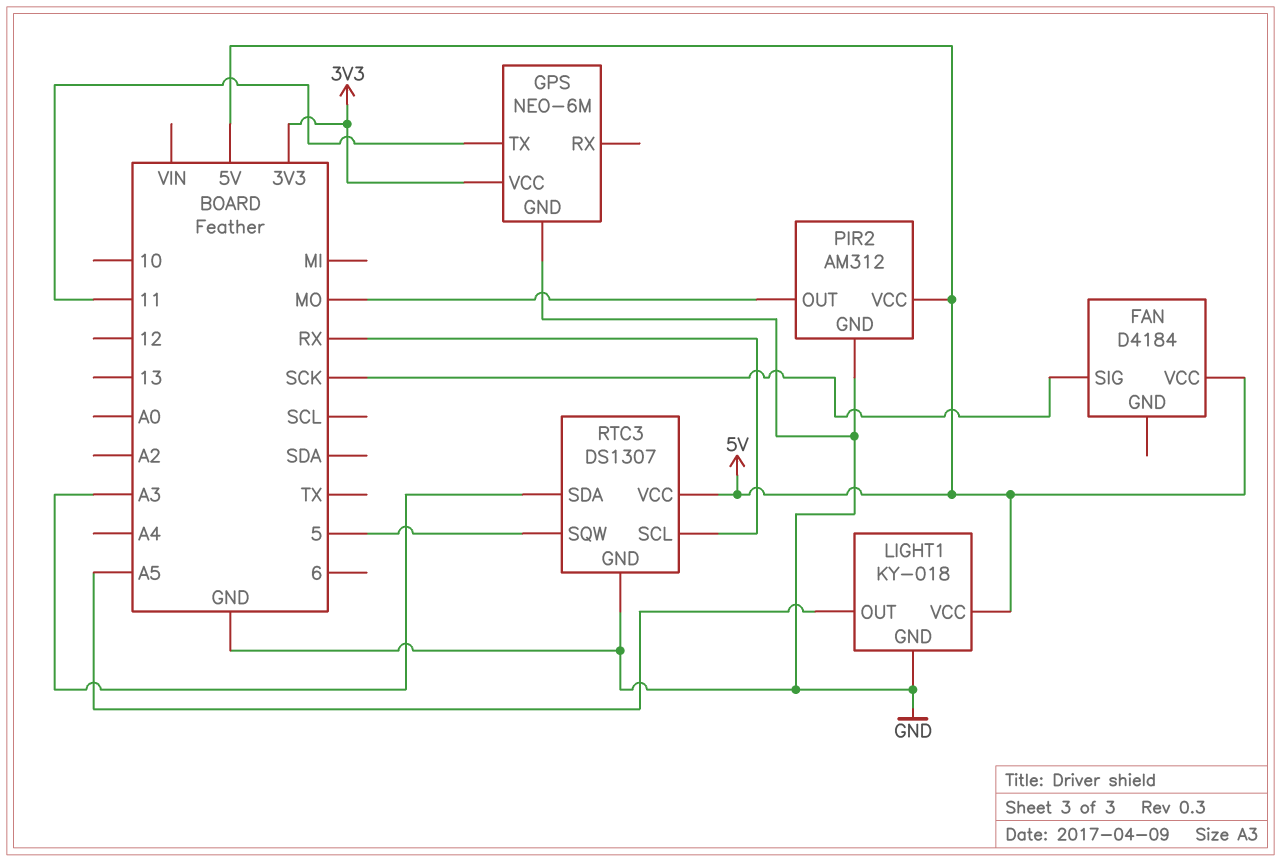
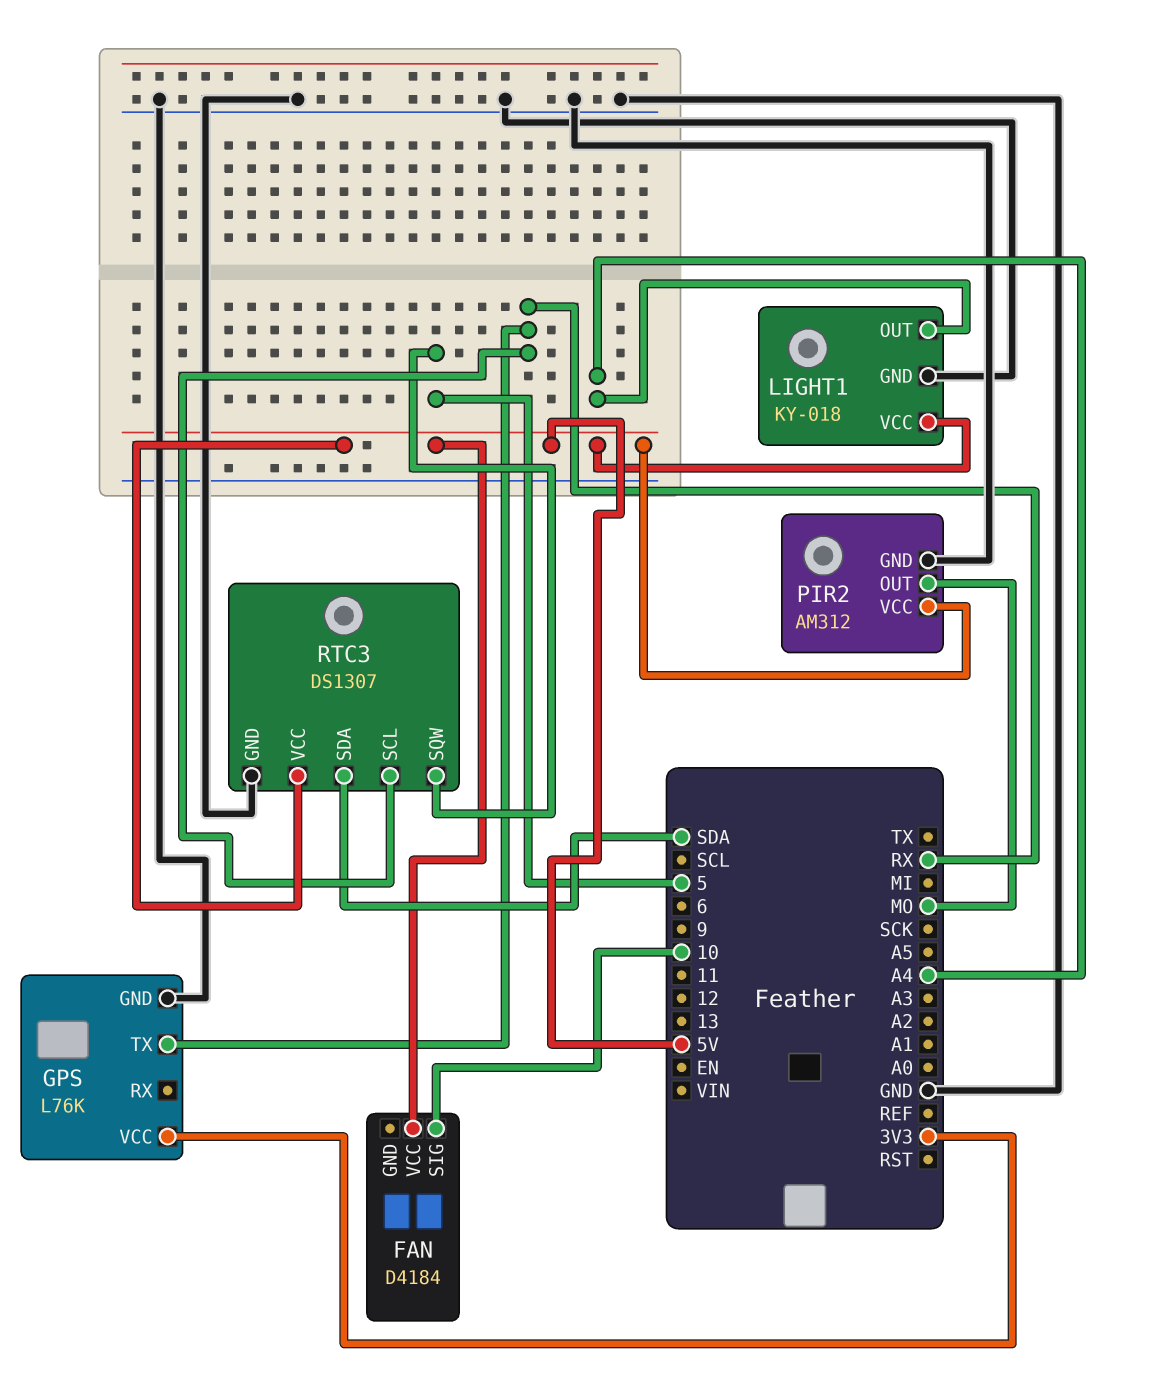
FAN pin SIG: SCK -> 10
GPS: NEO-6M -> L76K
GPS pin TX: 11 -> RX
LIGHT1 pin OUT: A5 -> A4
RTC3 pin SDA: A3 -> SDA

